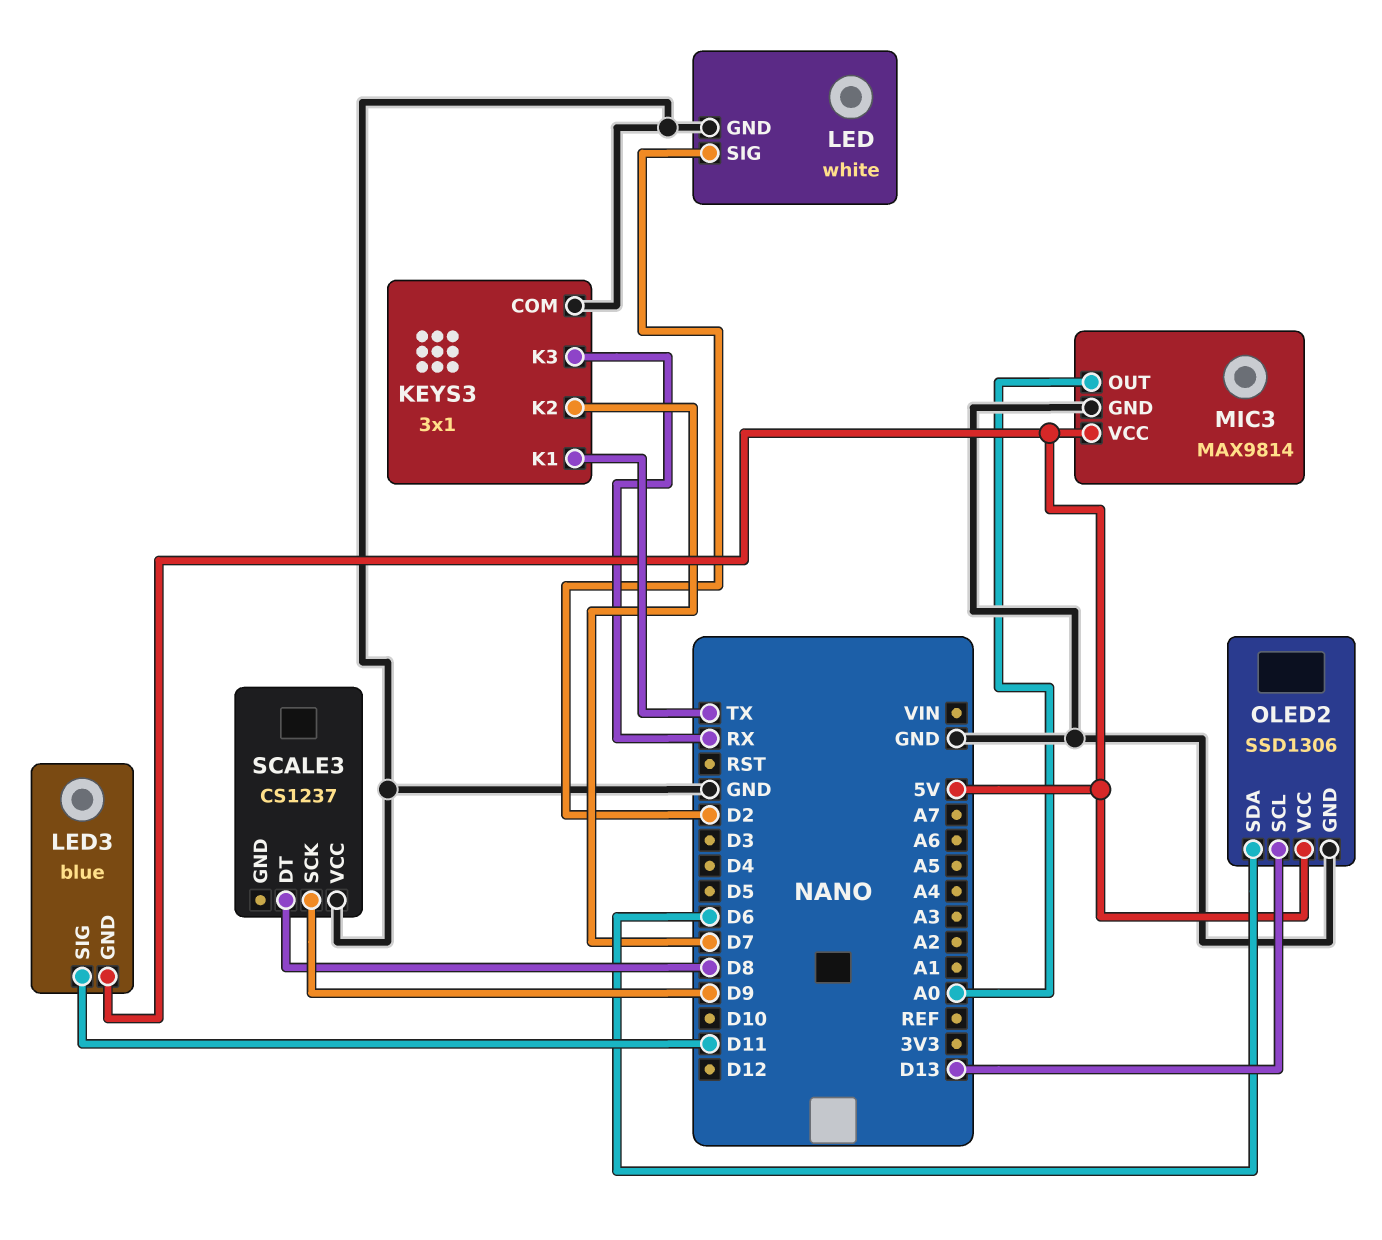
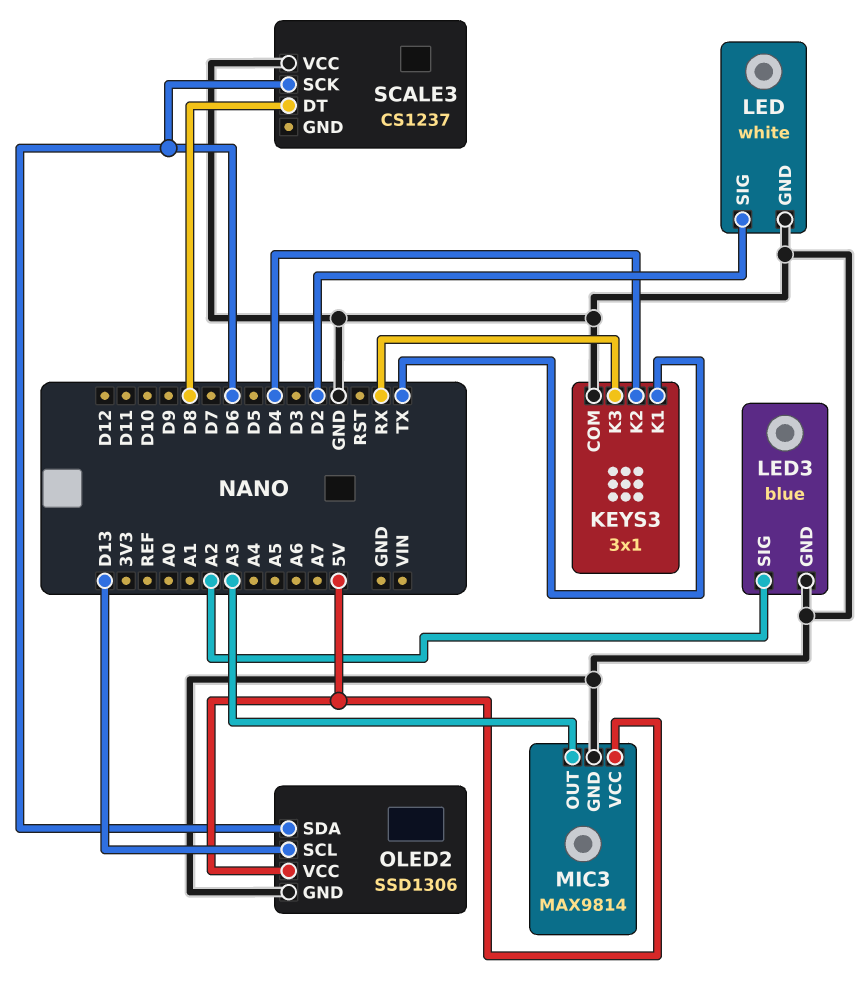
KEYS3 pin K2: D7 -> D4
LED3 pin GND: 5V -> GND
LED3 pin SIG: D11 -> A2
MIC3 pin OUT: A0 -> A3
SCALE3 pin SCK: D9 -> D6

